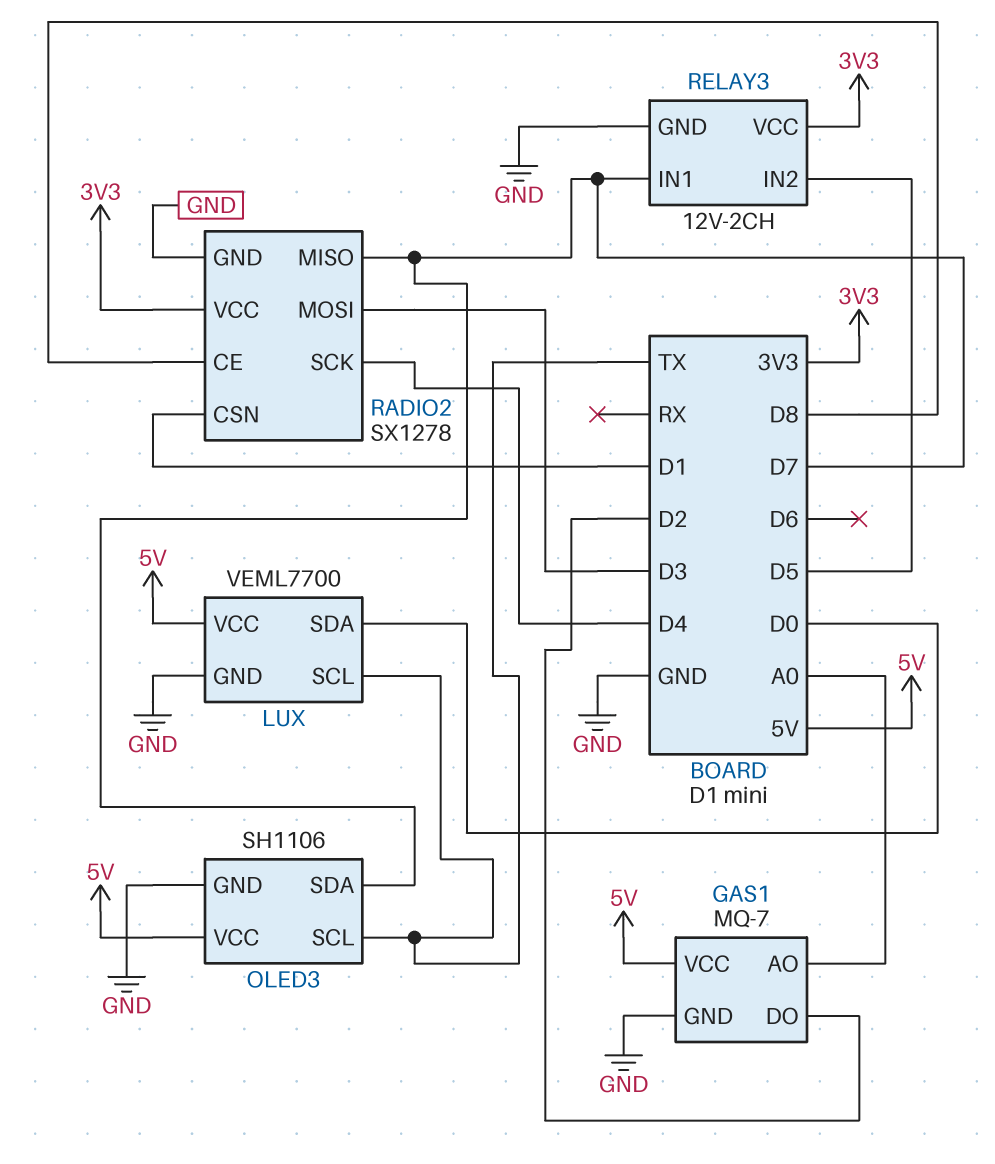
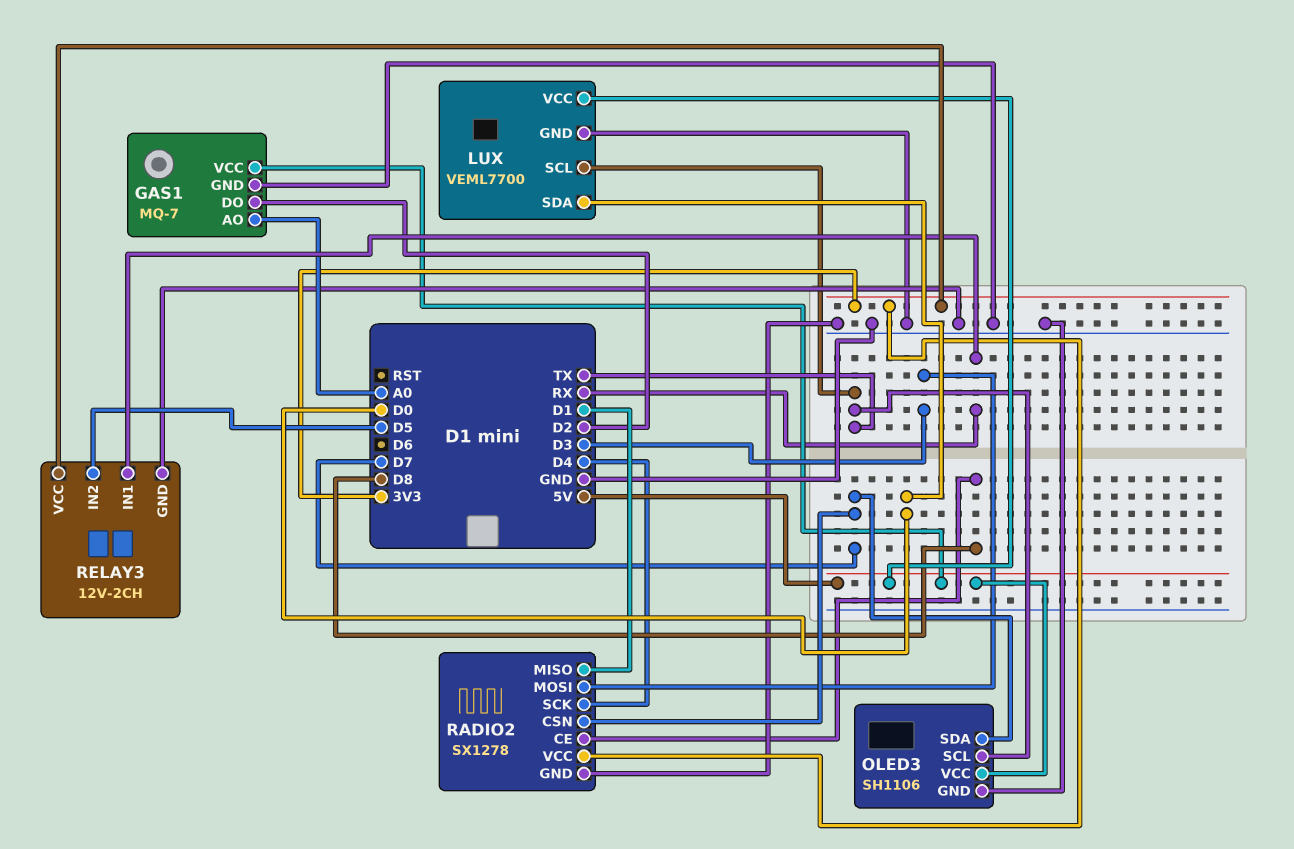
RADIO2 pin CSN: D1 -> D7
RADIO2 pin MISO: D7 -> D1
RELAY3 pin IN1: D7 -> RX

